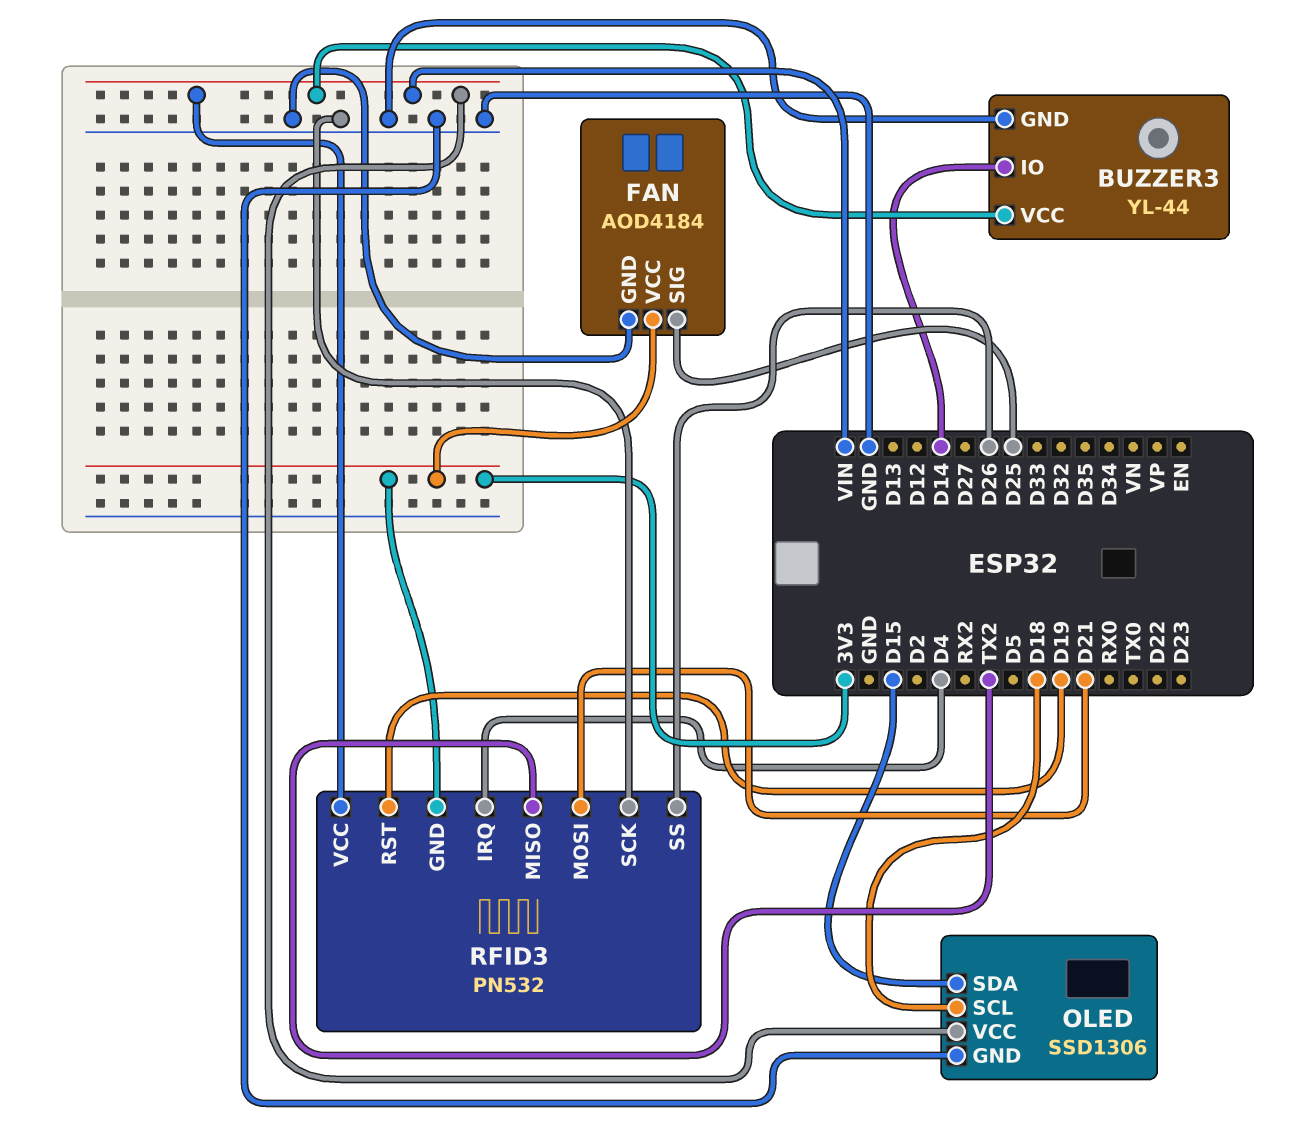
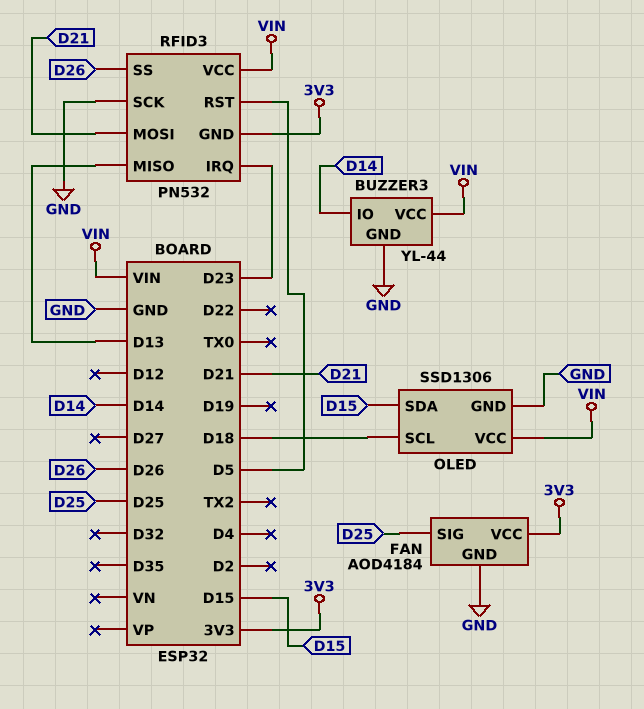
RFID3 pin IRQ: D4 -> D23
RFID3 pin MISO: TX2 -> D13
RFID3 pin RST: D19 -> D5

